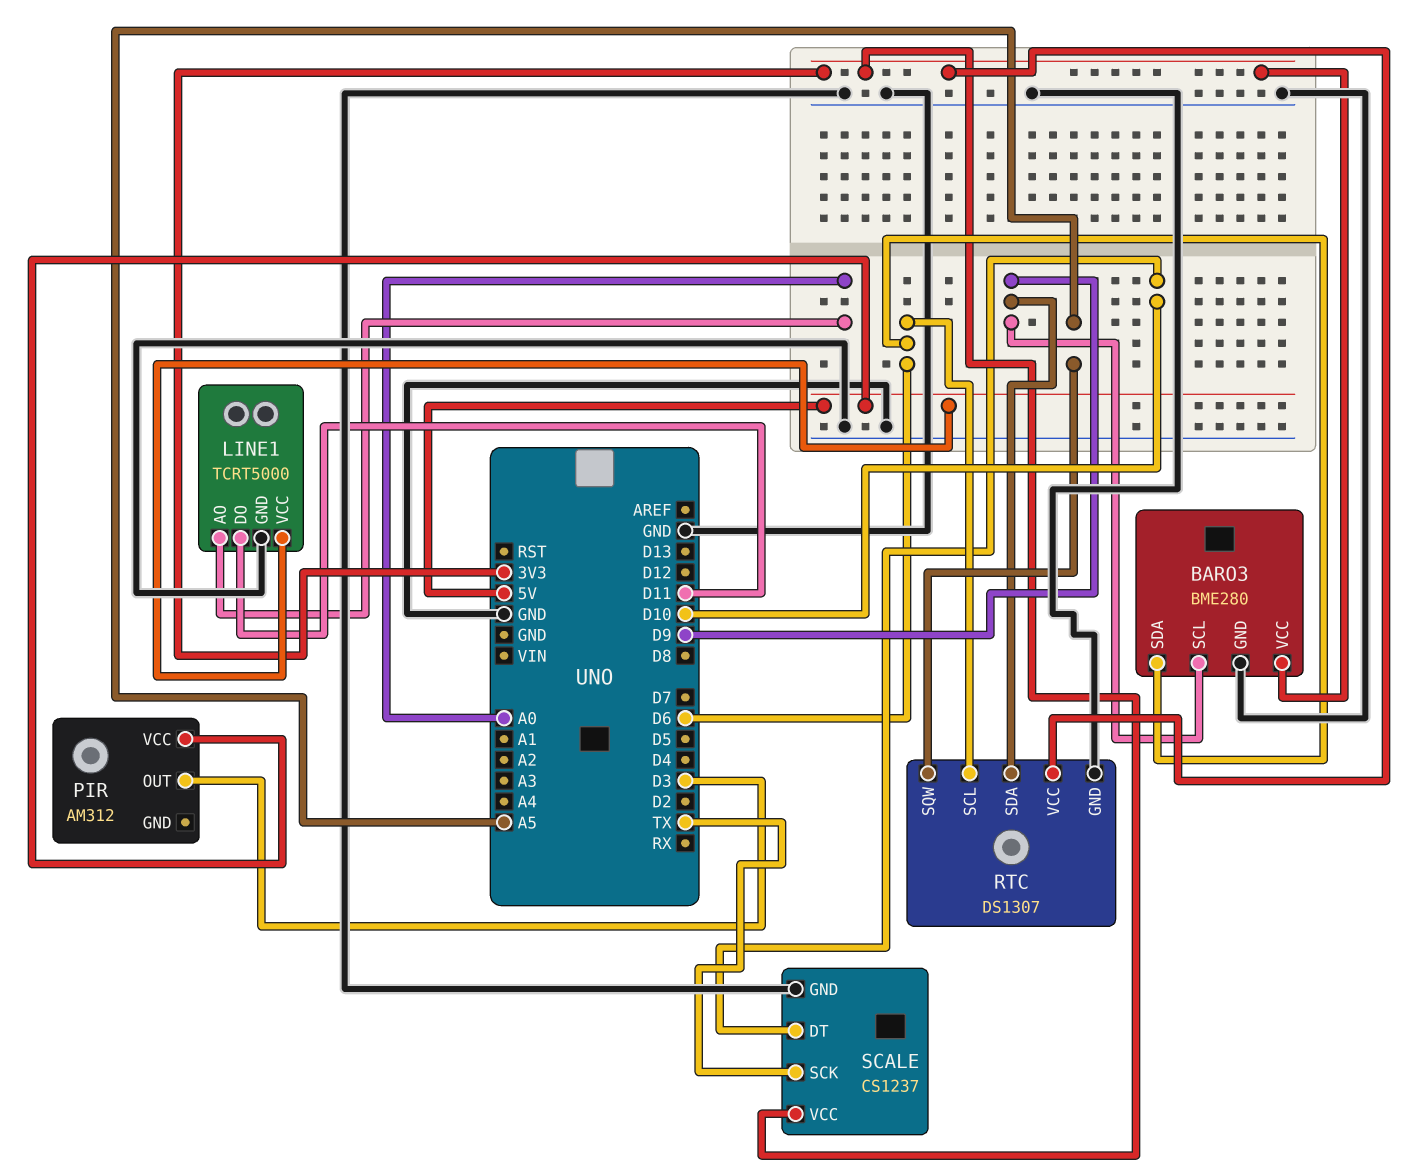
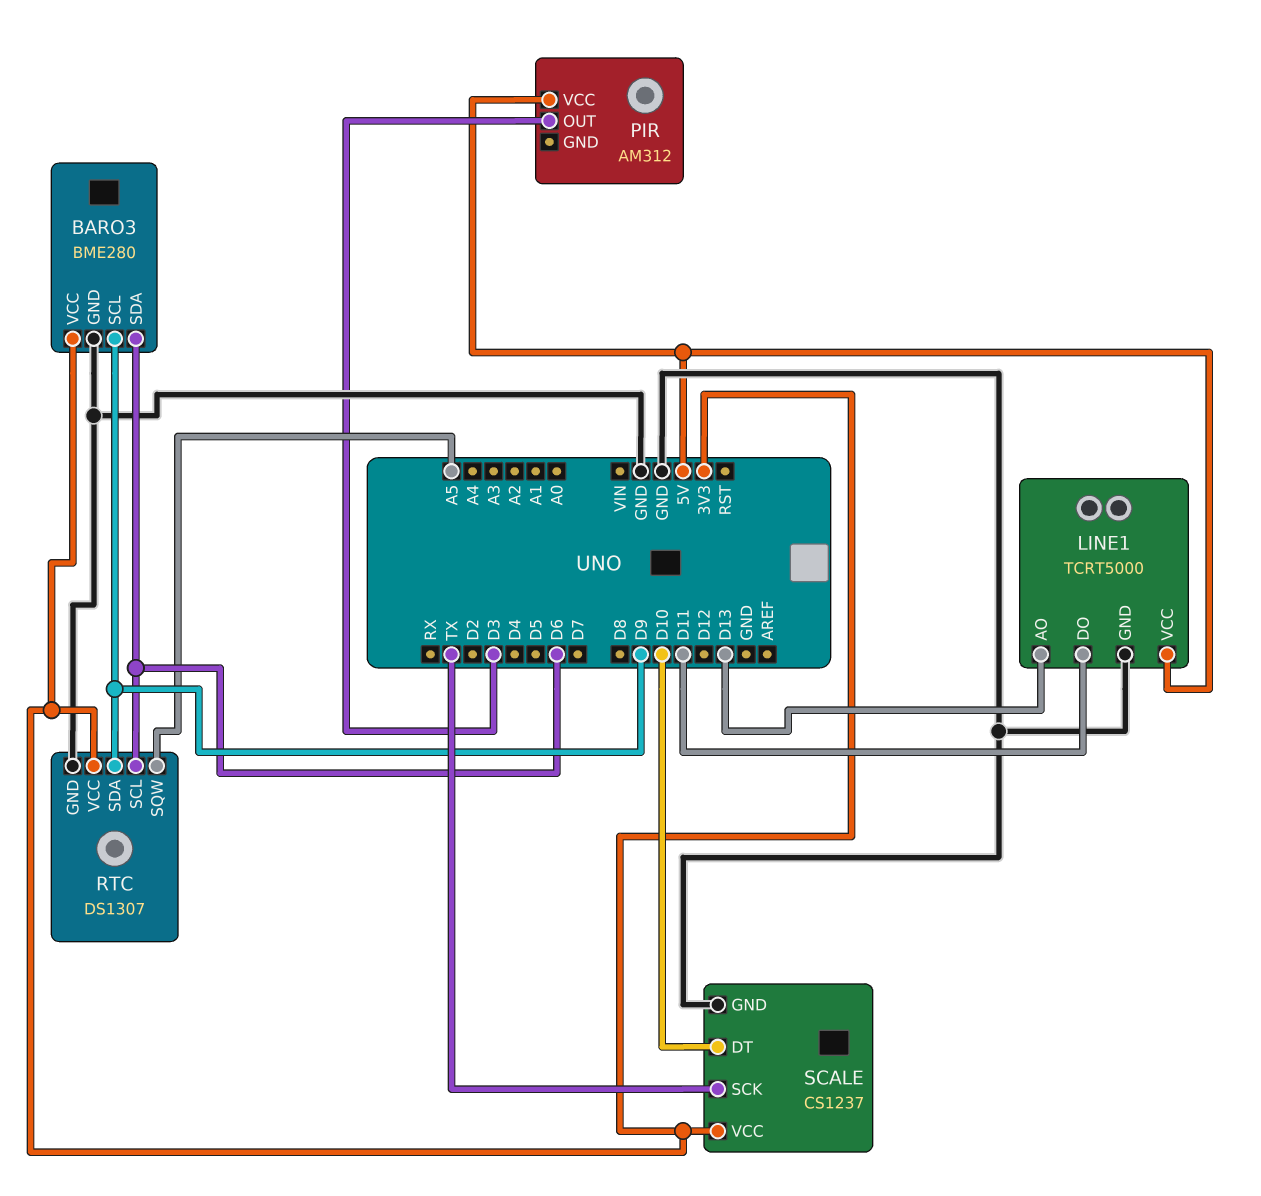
LINE1 pin AO: A0 -> D13

